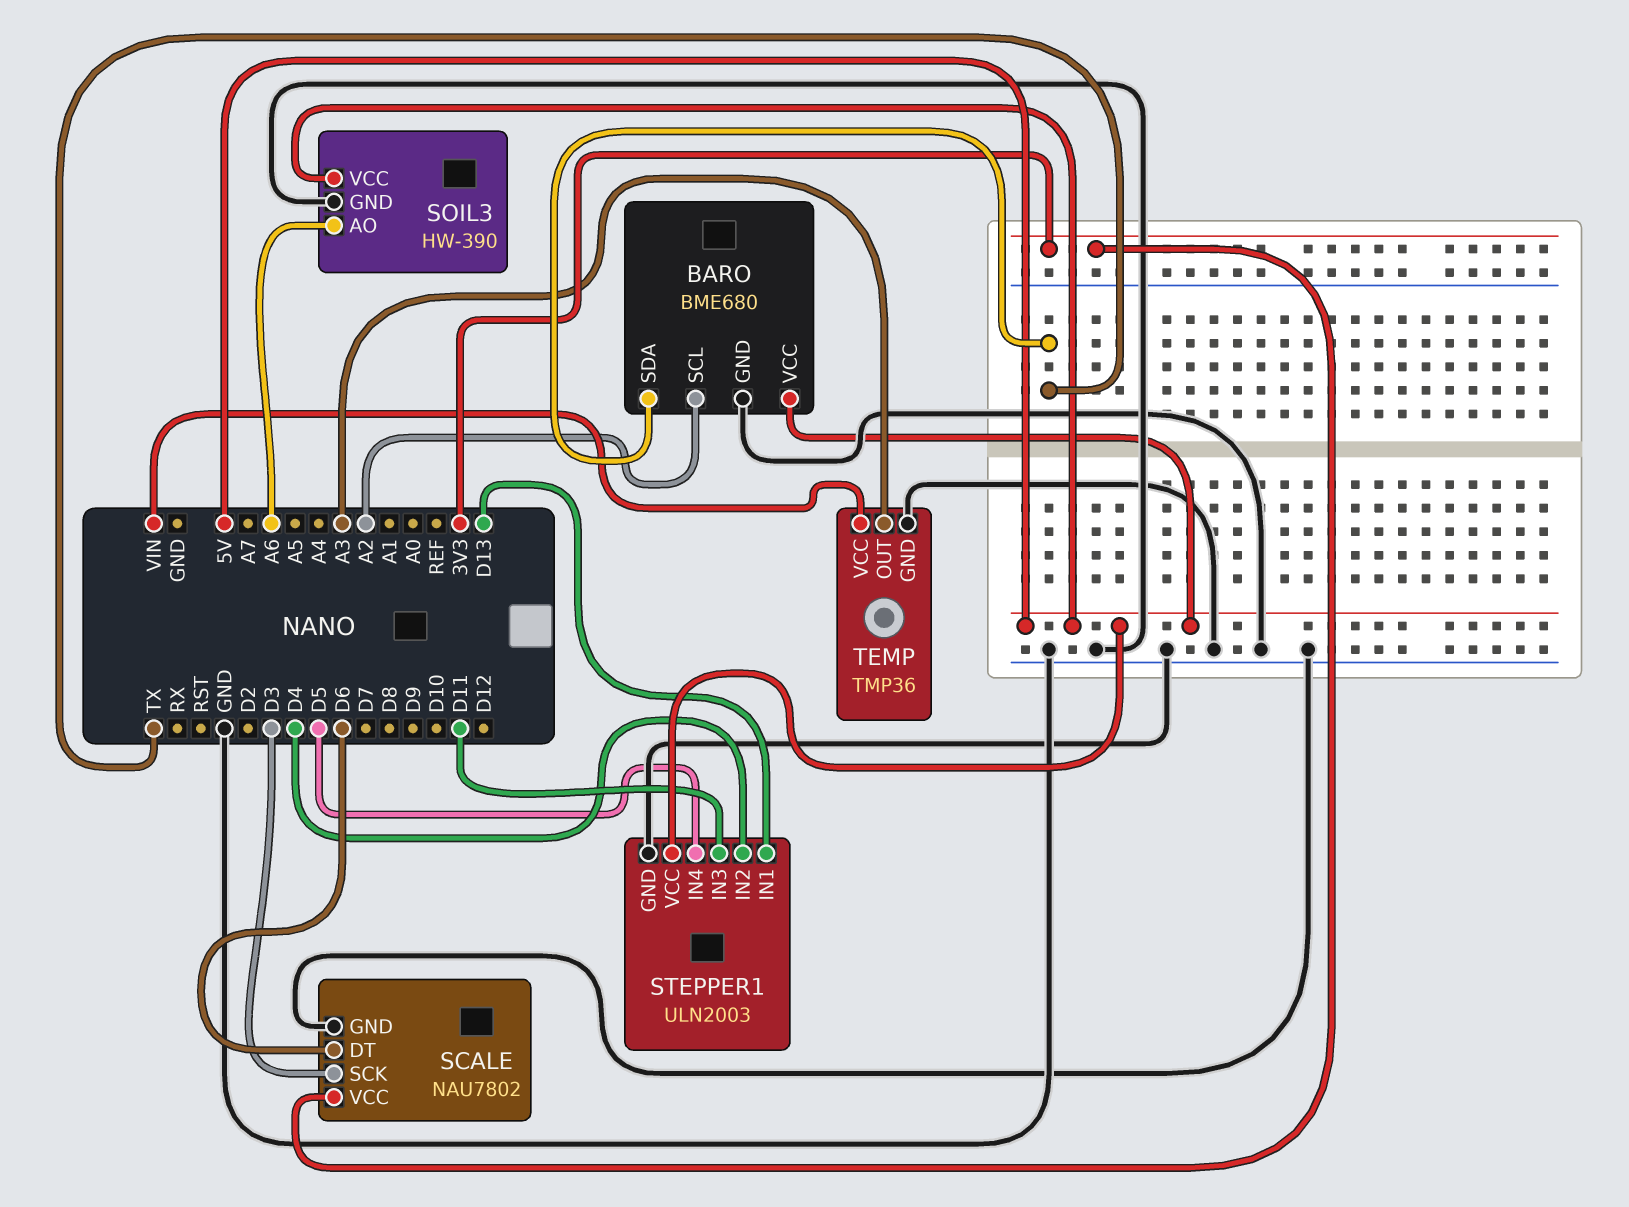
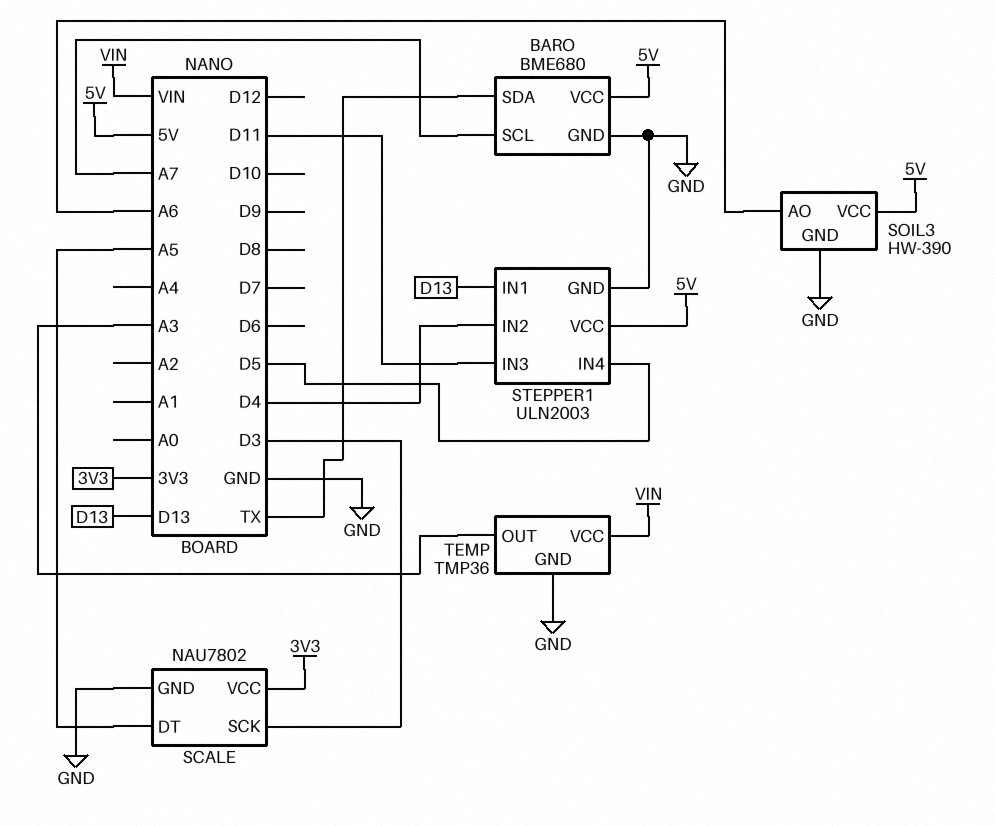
BARO pin SCL: A2 -> A7
SCALE pin DT: D6 -> A5

